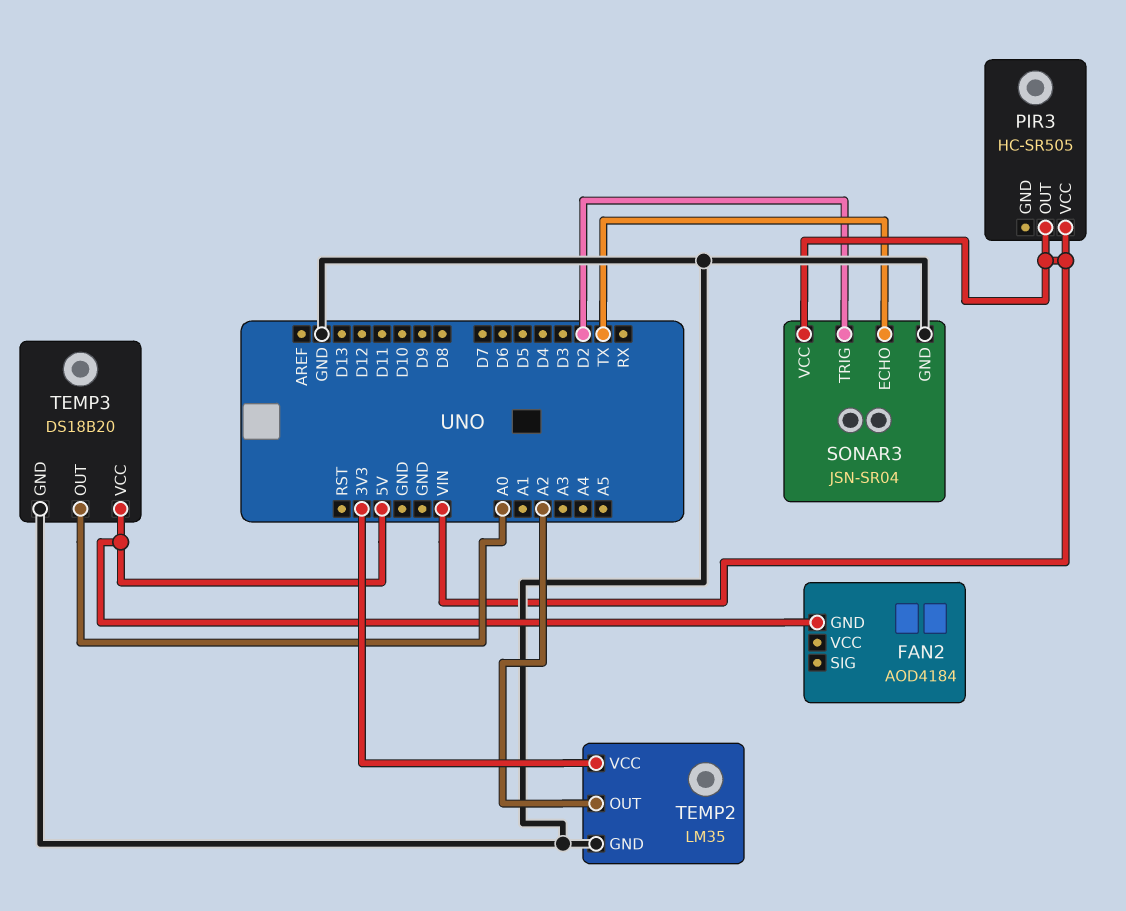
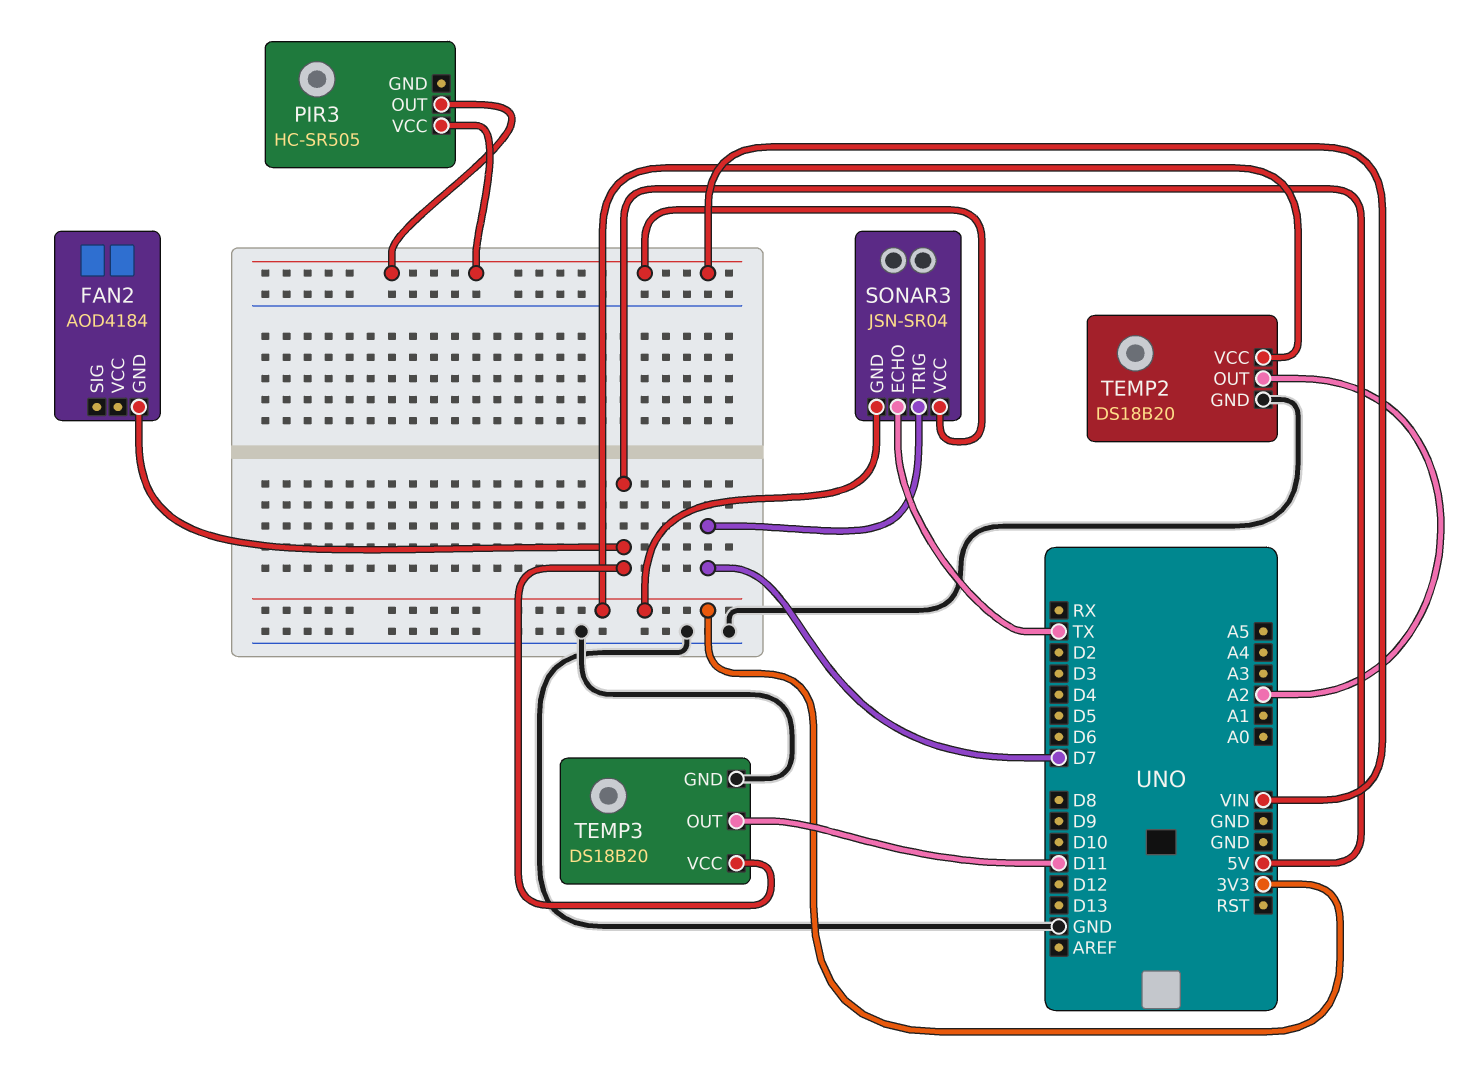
SONAR3 pin GND: GND -> 3V3
SONAR3 pin TRIG: D2 -> D7
TEMP2: LM35 -> DS18B20
TEMP3 pin OUT: A0 -> D11

